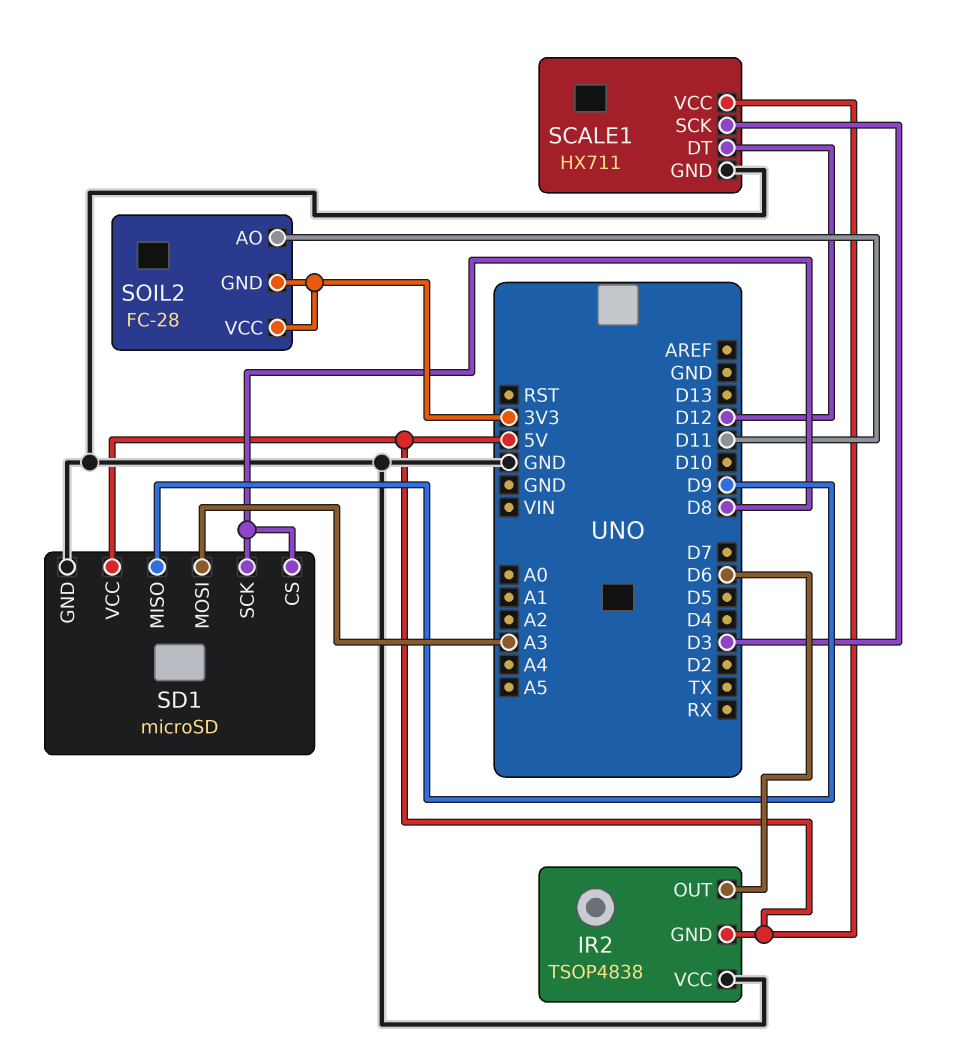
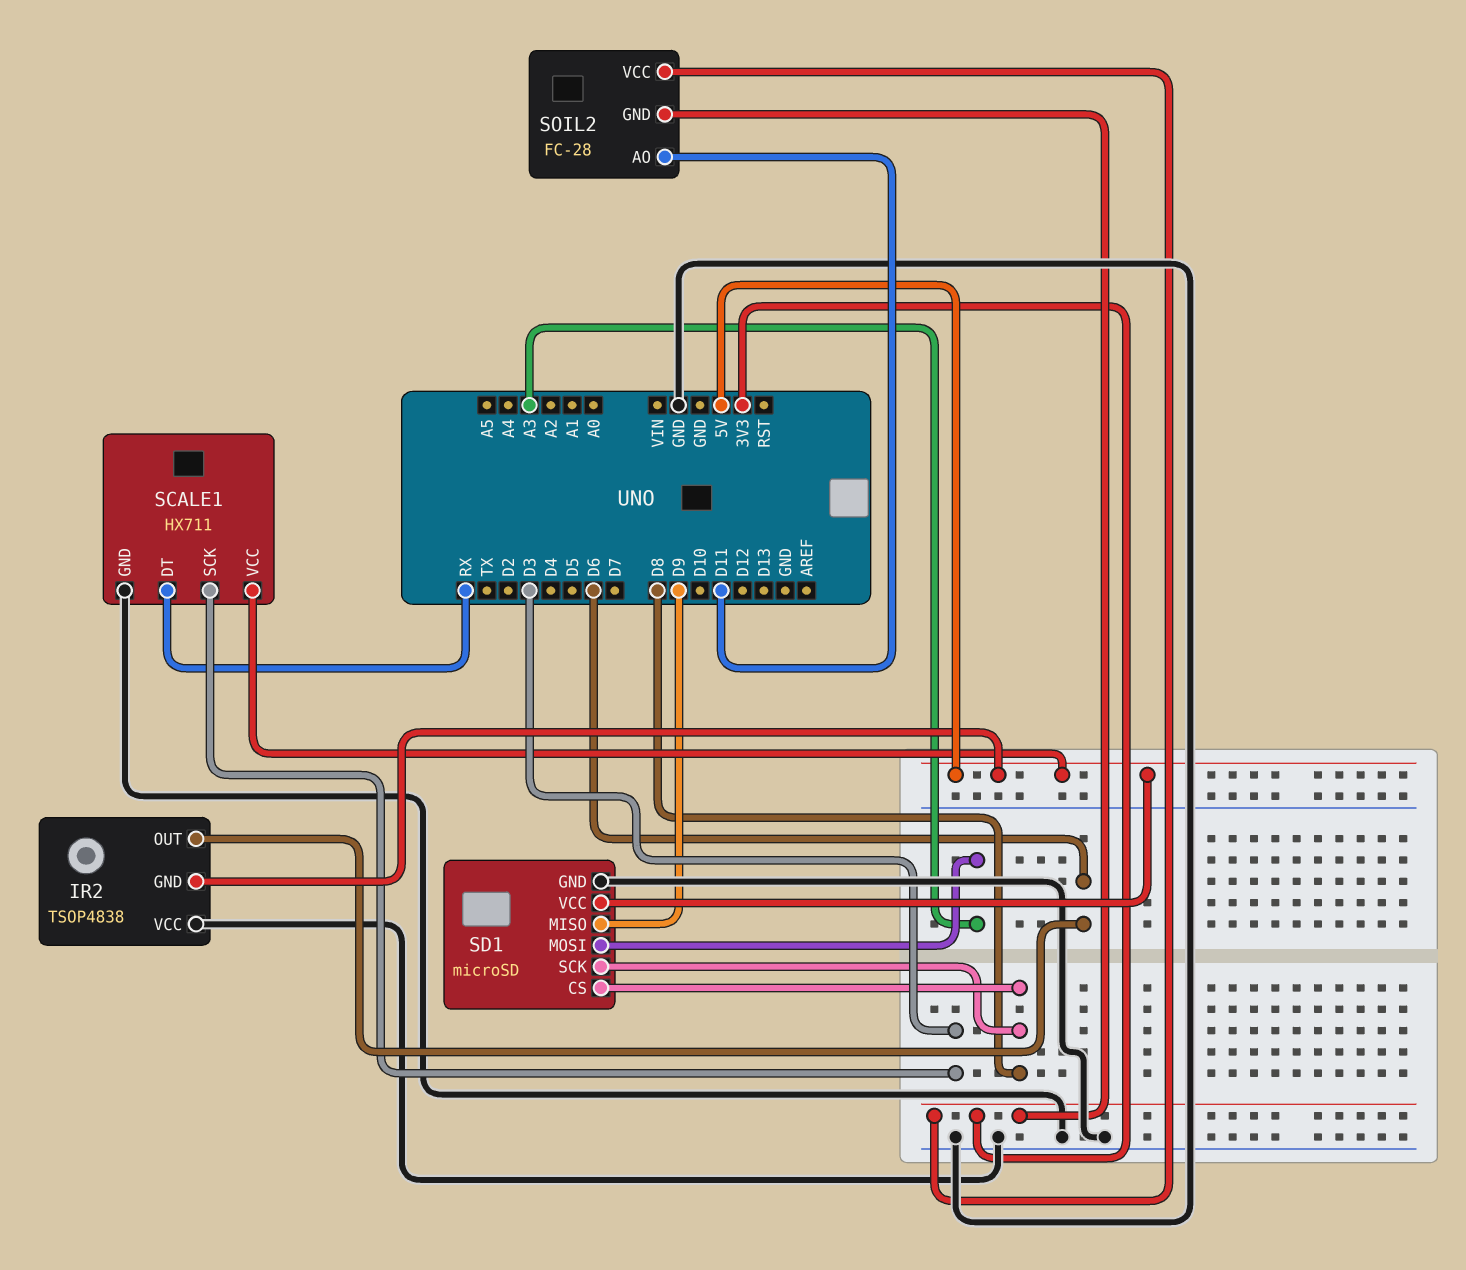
SCALE1 pin DT: D12 -> RX

